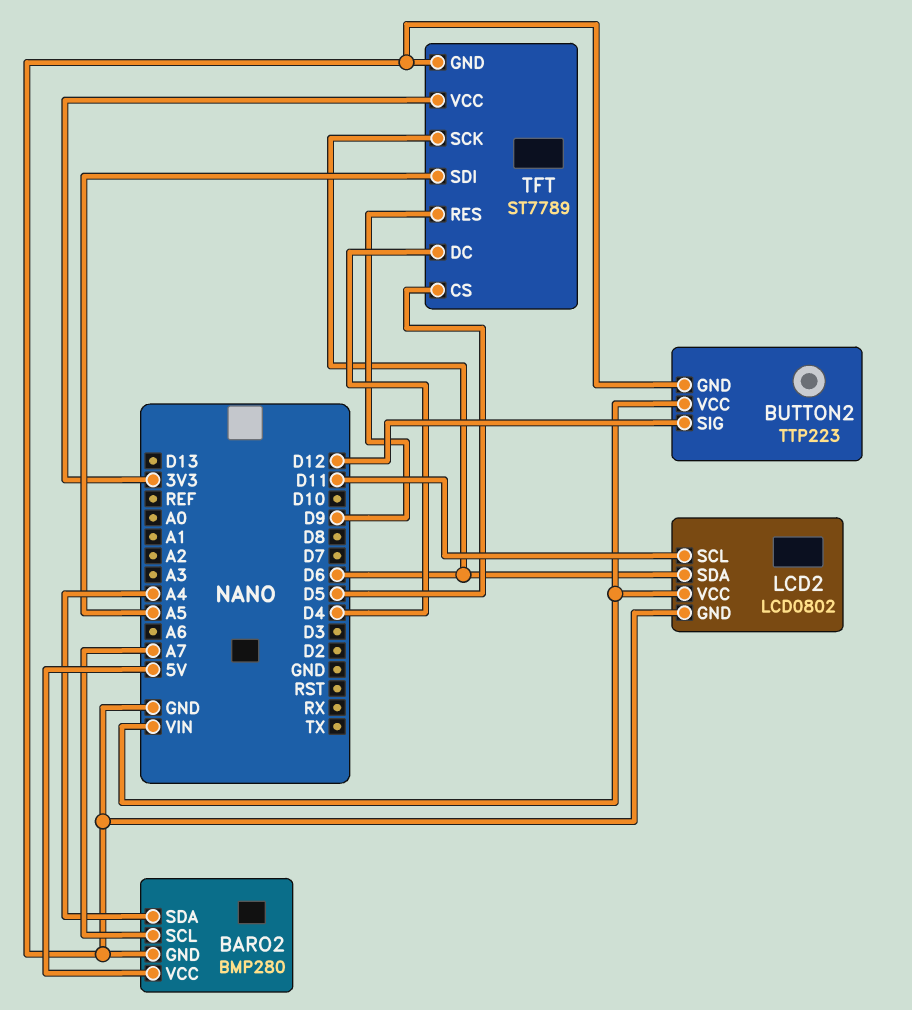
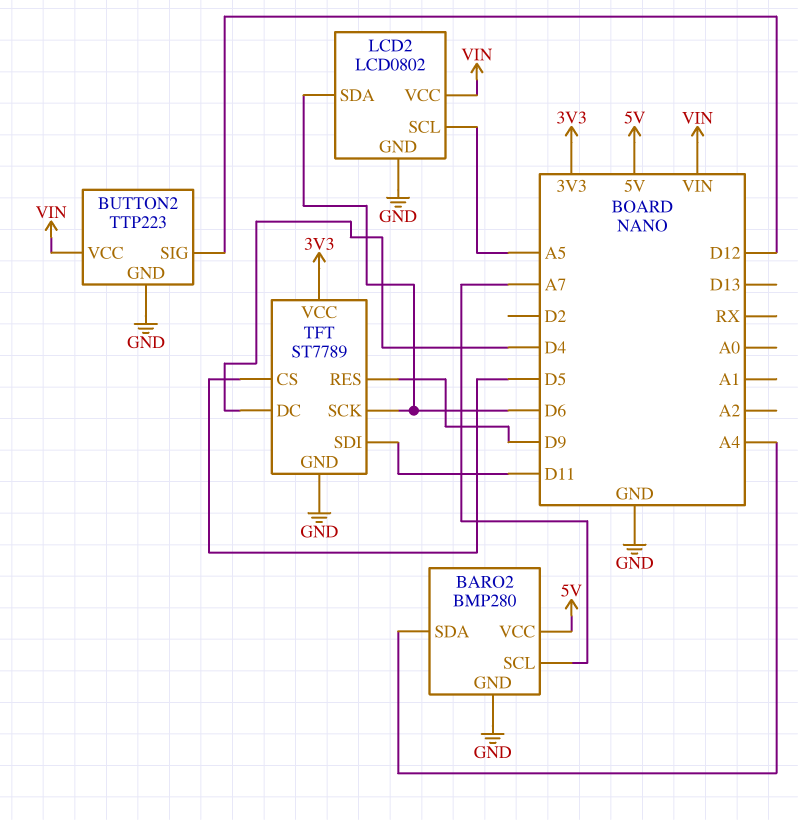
LCD2 pin SCL: D11 -> A5
TFT pin SDI: A5 -> D11

